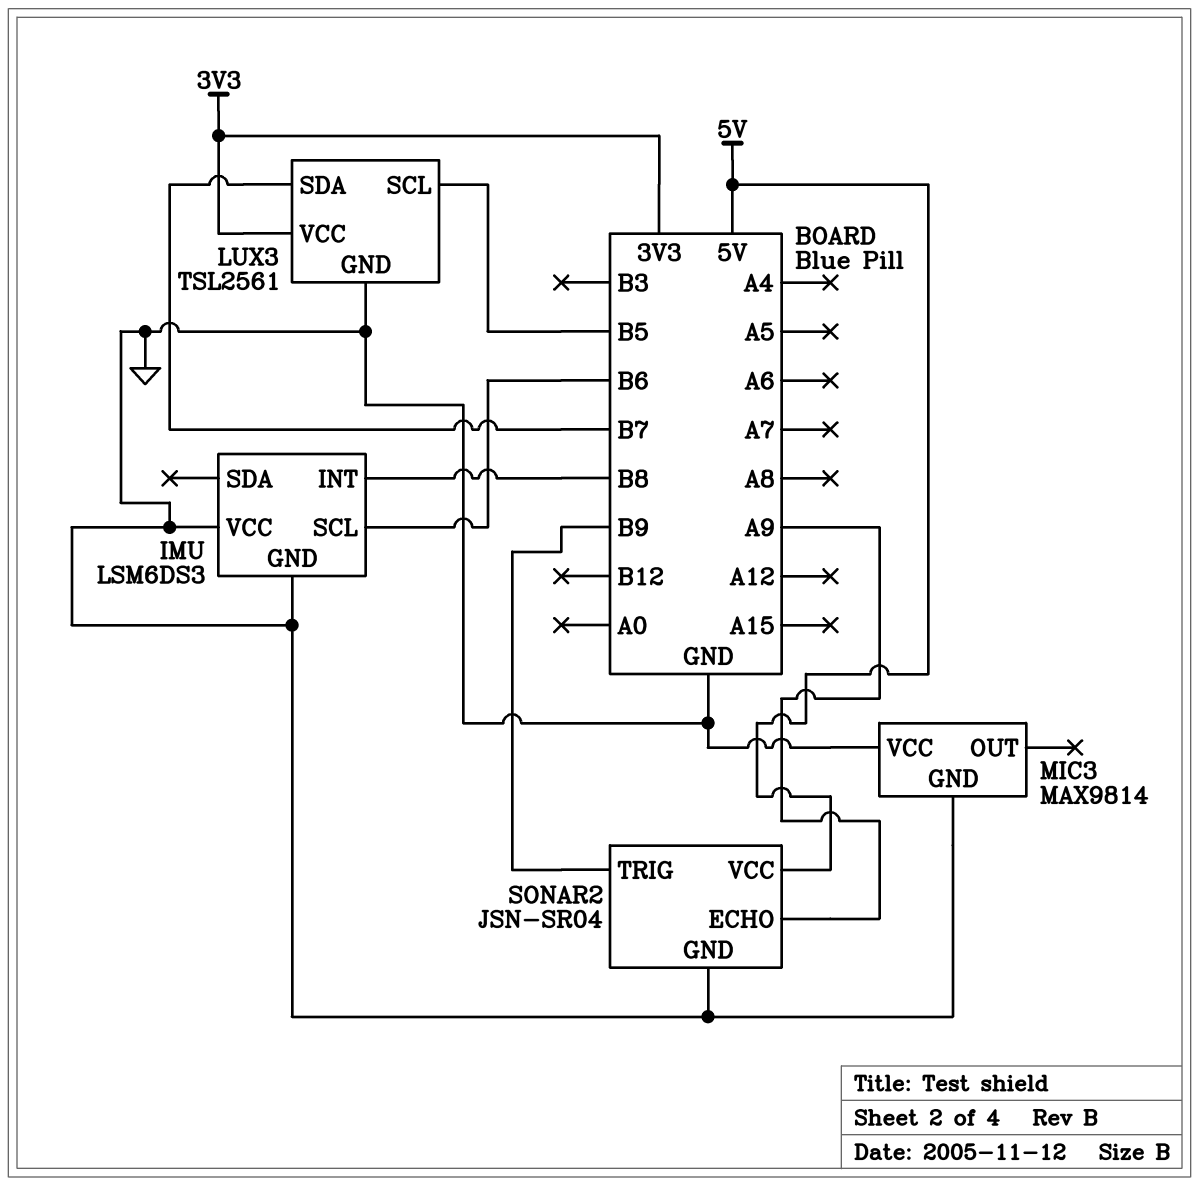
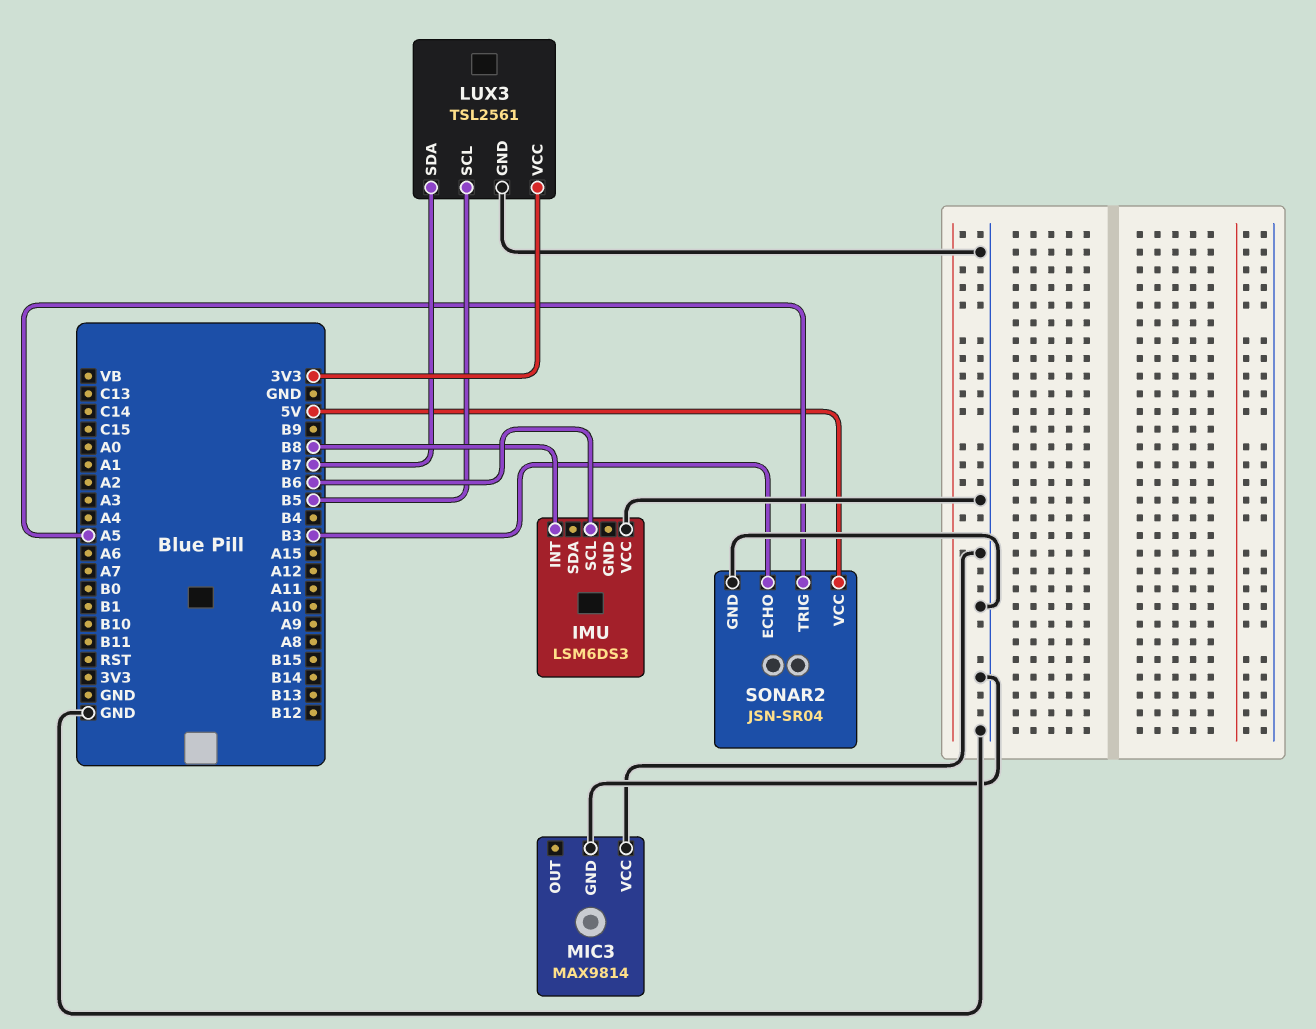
IMU pin GND: GND -> none
SONAR2 pin ECHO: A9 -> B3
SONAR2 pin TRIG: B9 -> A5

